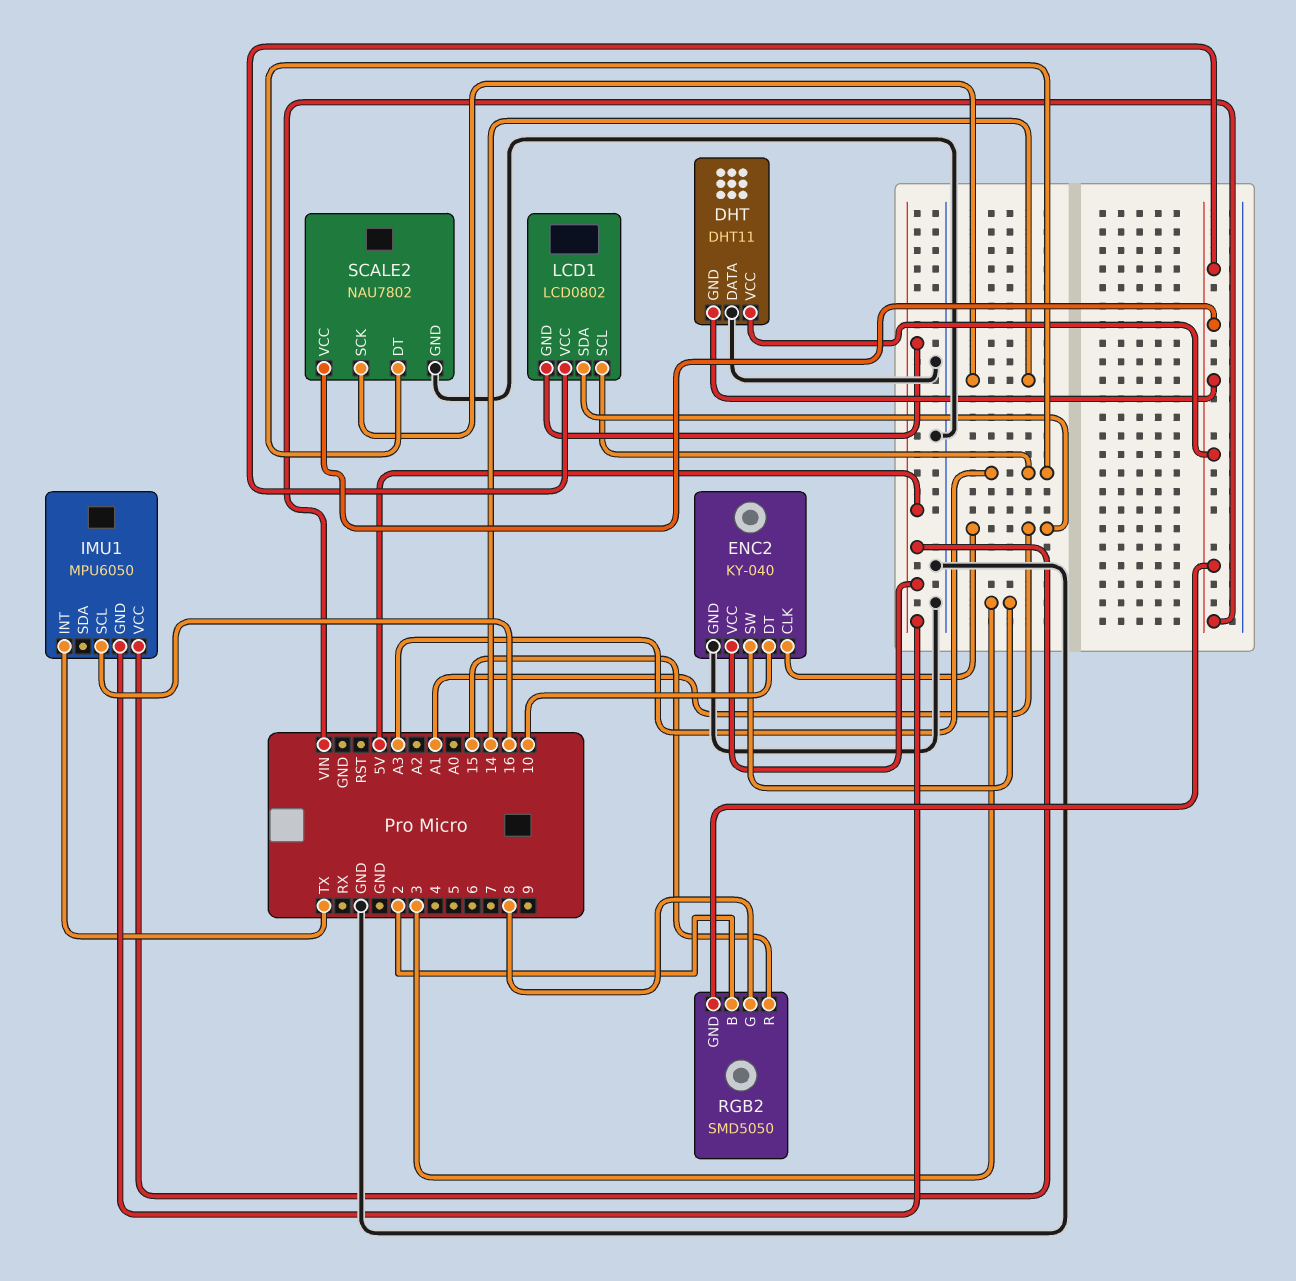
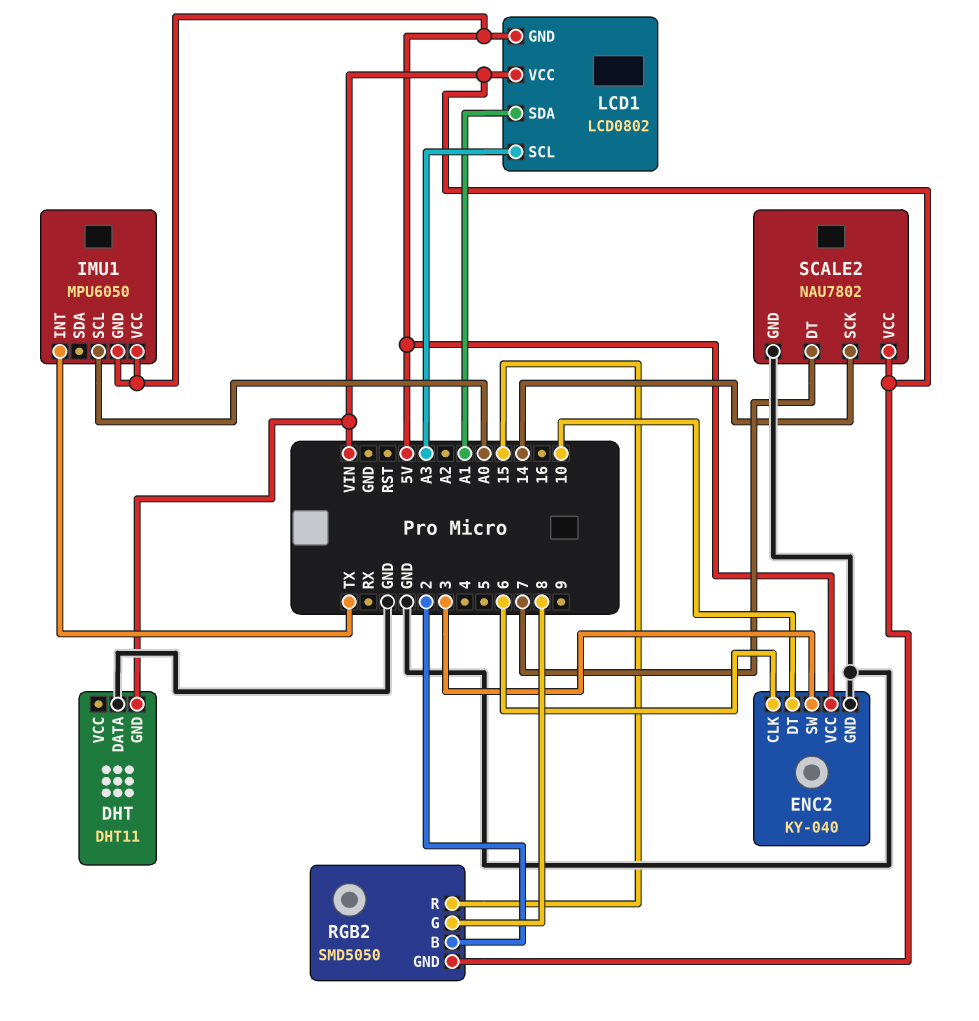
DHT pin VCC: VIN -> none
ENC2 pin CLK: A1 -> 6
IMU1 pin SCL: 16 -> A0
SCALE2 pin DT: A3 -> 7

